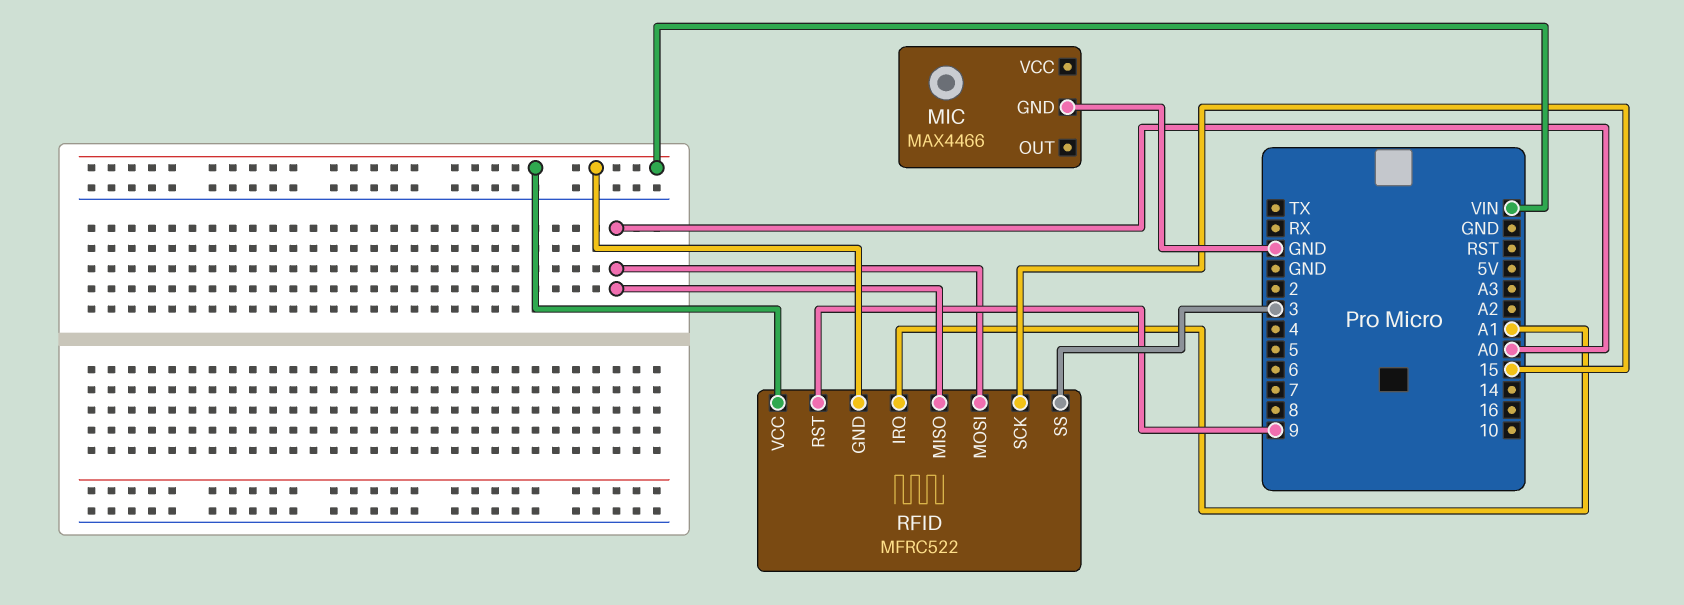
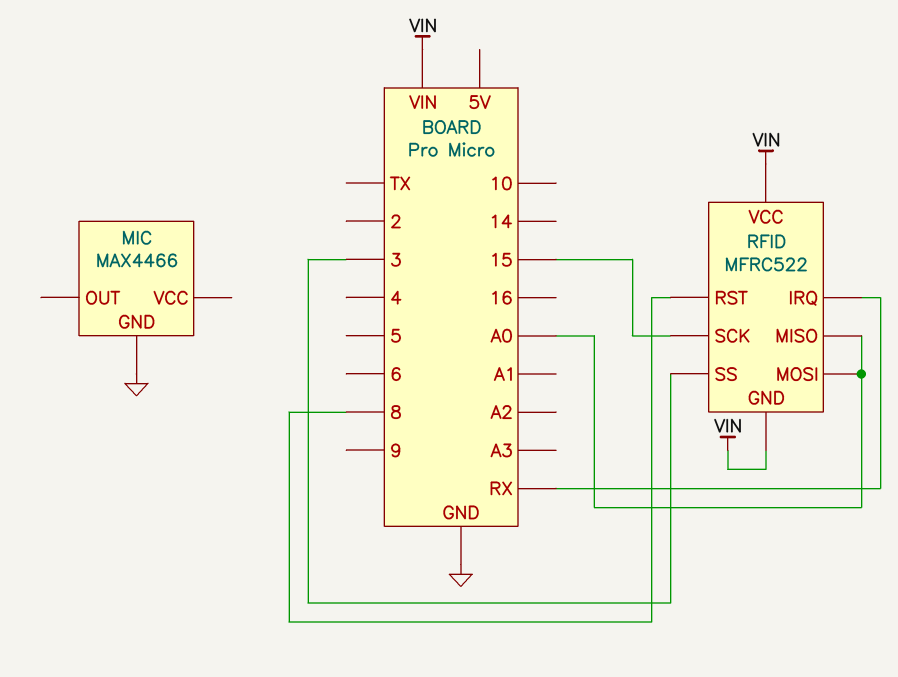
RFID pin IRQ: A1 -> RX
RFID pin RST: 9 -> 8

